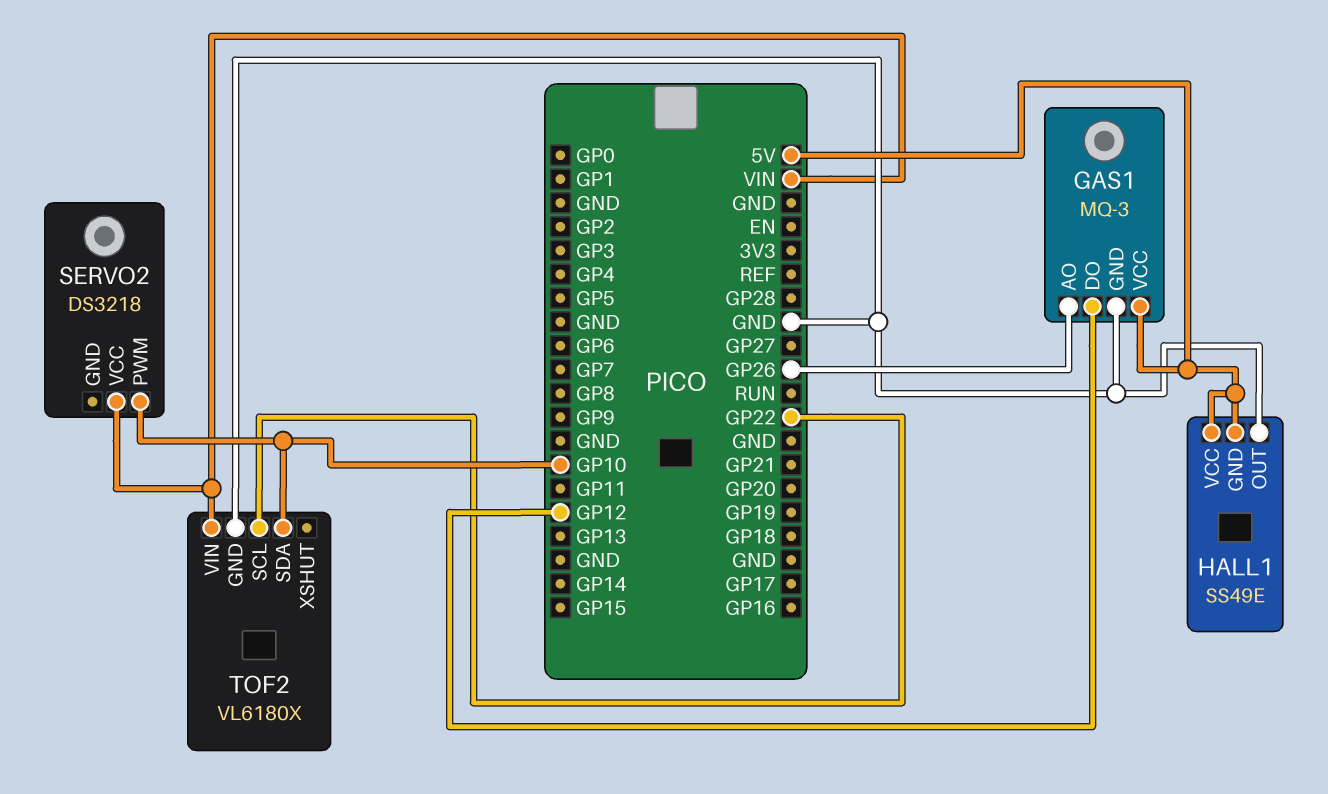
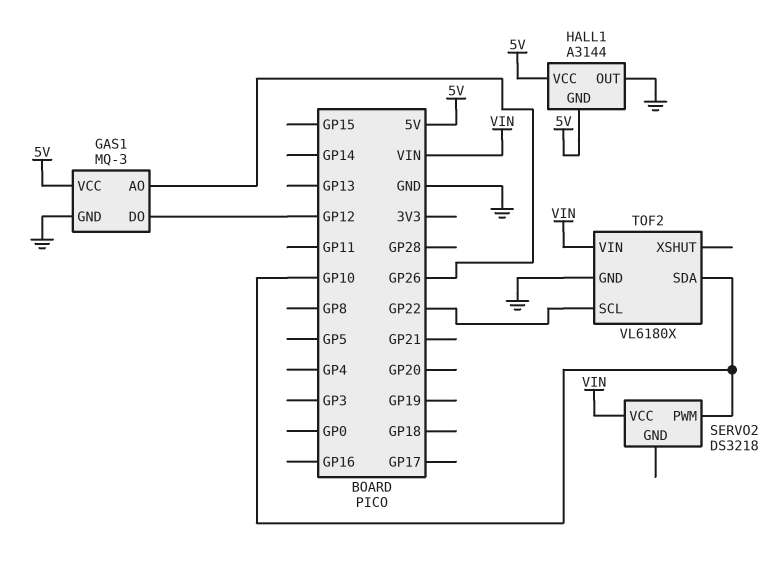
HALL1: SS49E -> A3144

